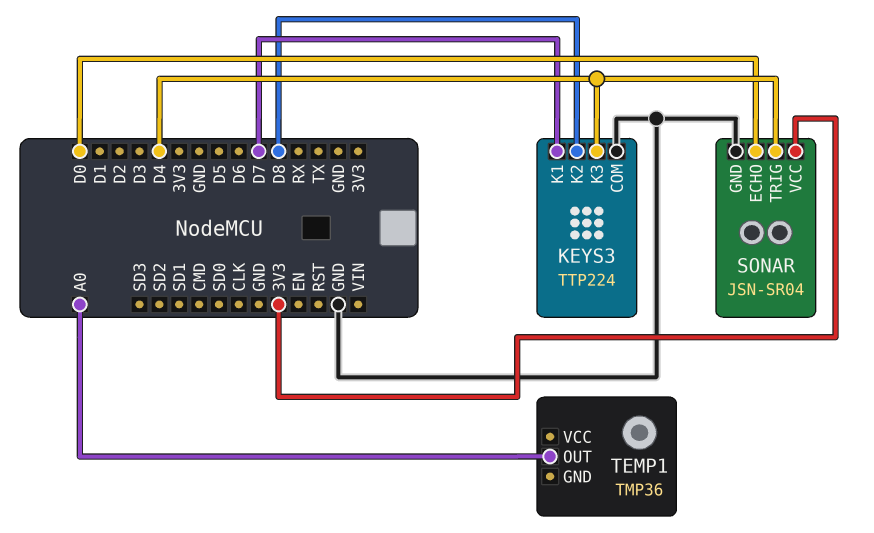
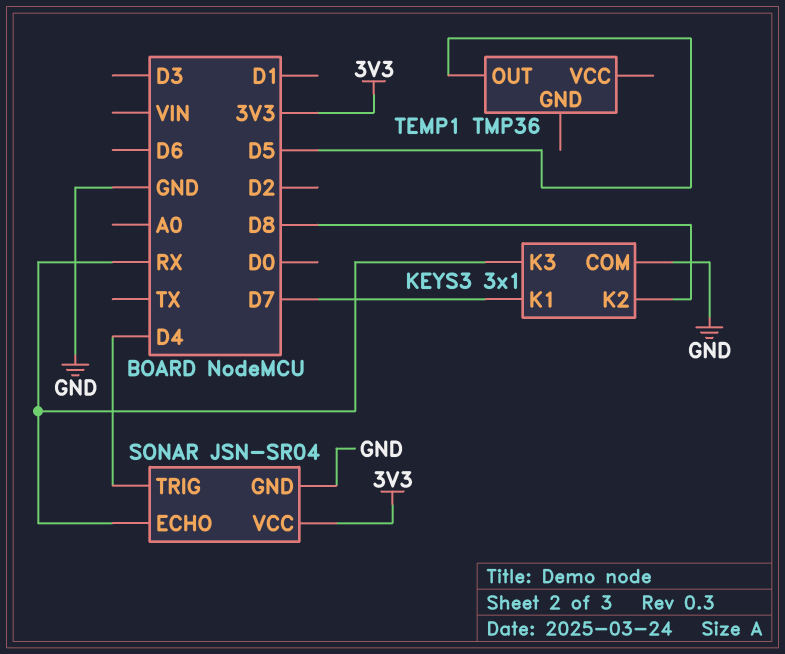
KEYS3: TTP224 -> 3x1
KEYS3 pin K3: D4 -> RX
SONAR pin ECHO: D0 -> RX
TEMP1 pin OUT: A0 -> D5

